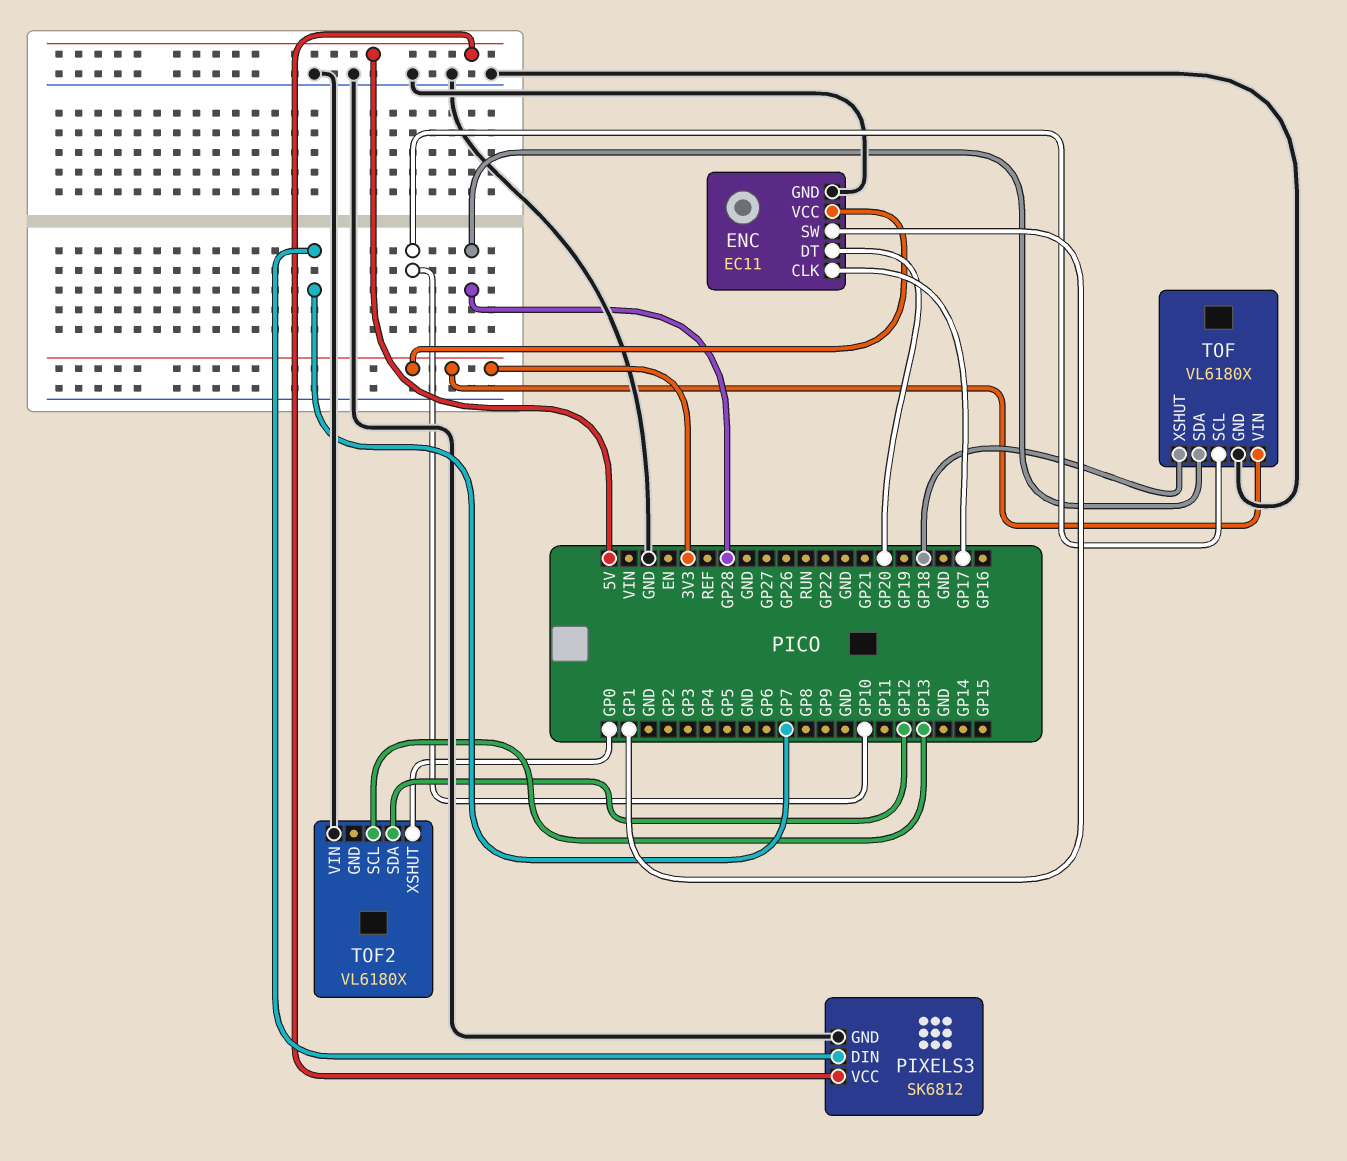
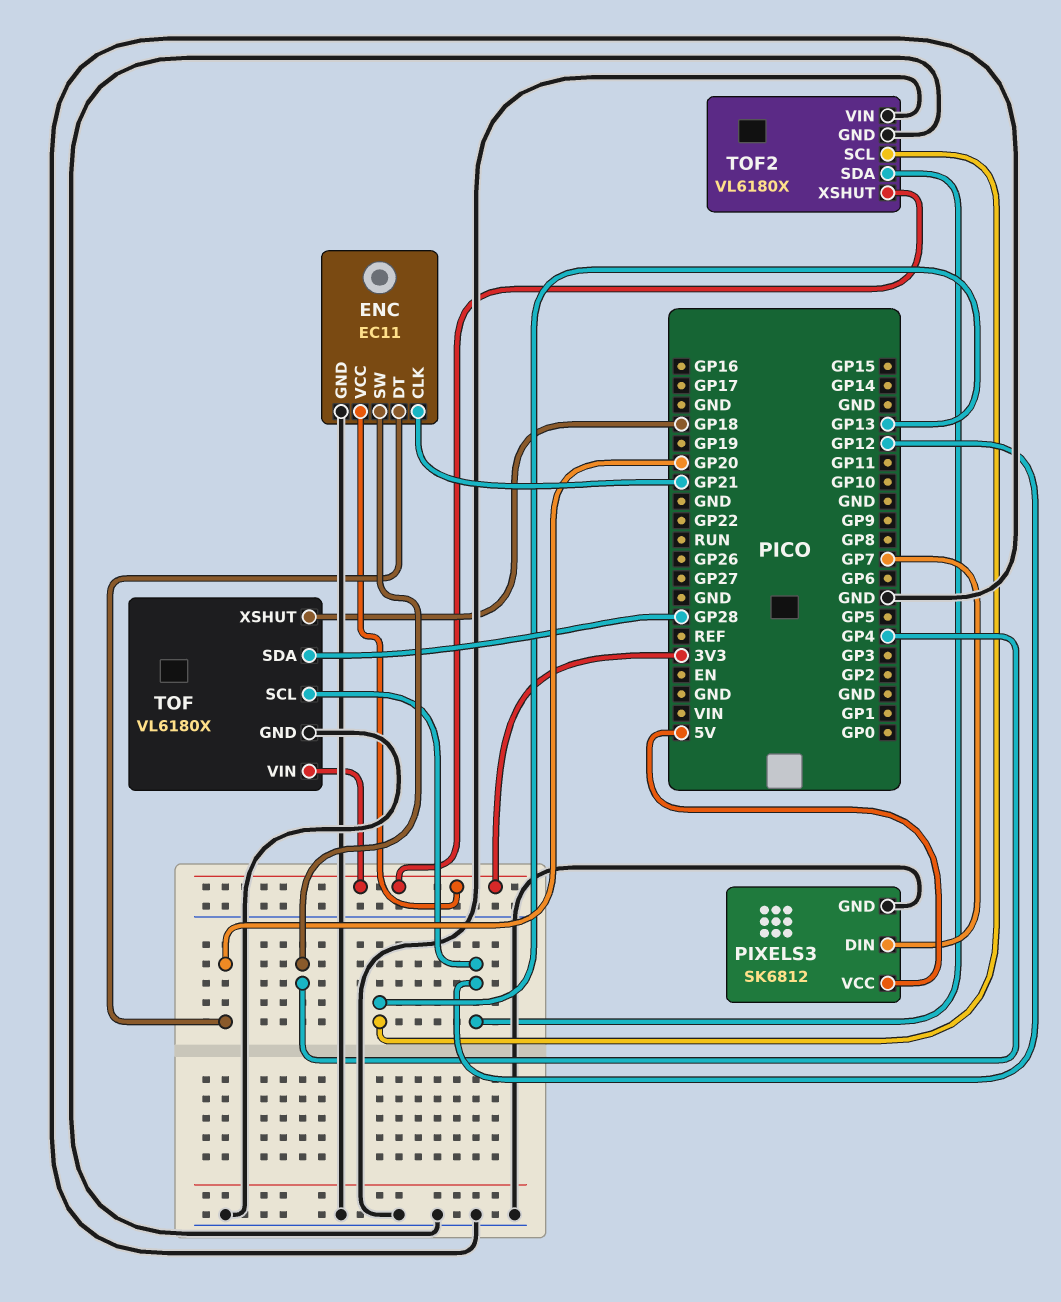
ENC pin CLK: GP17 -> GP21
ENC pin SW: GP1 -> GP4
TOF pin SCL: GP10 -> GP12
TOF2 pin GND: none -> GND
TOF2 pin XSHUT: GP0 -> 3V3

